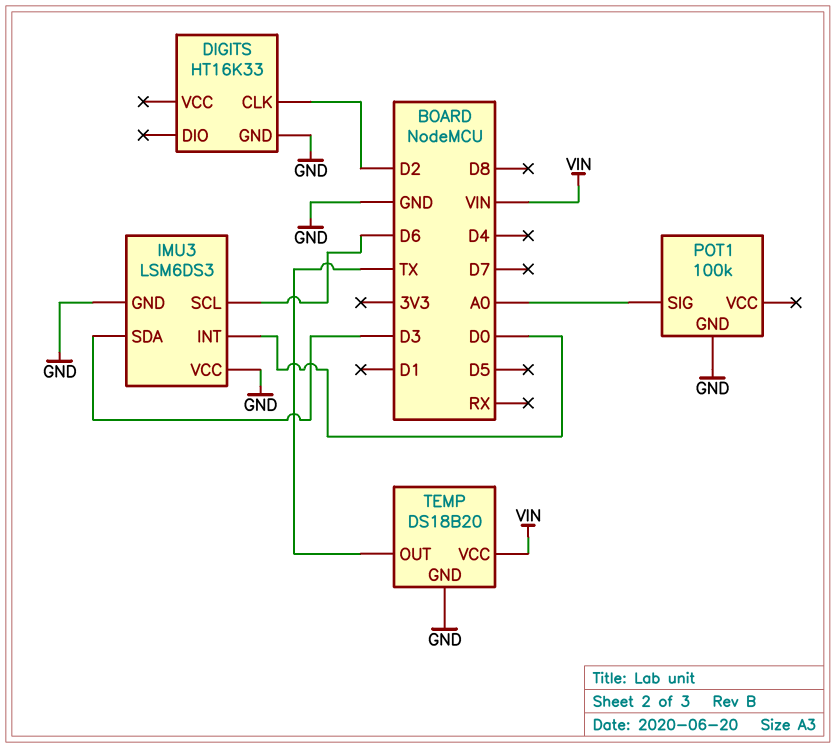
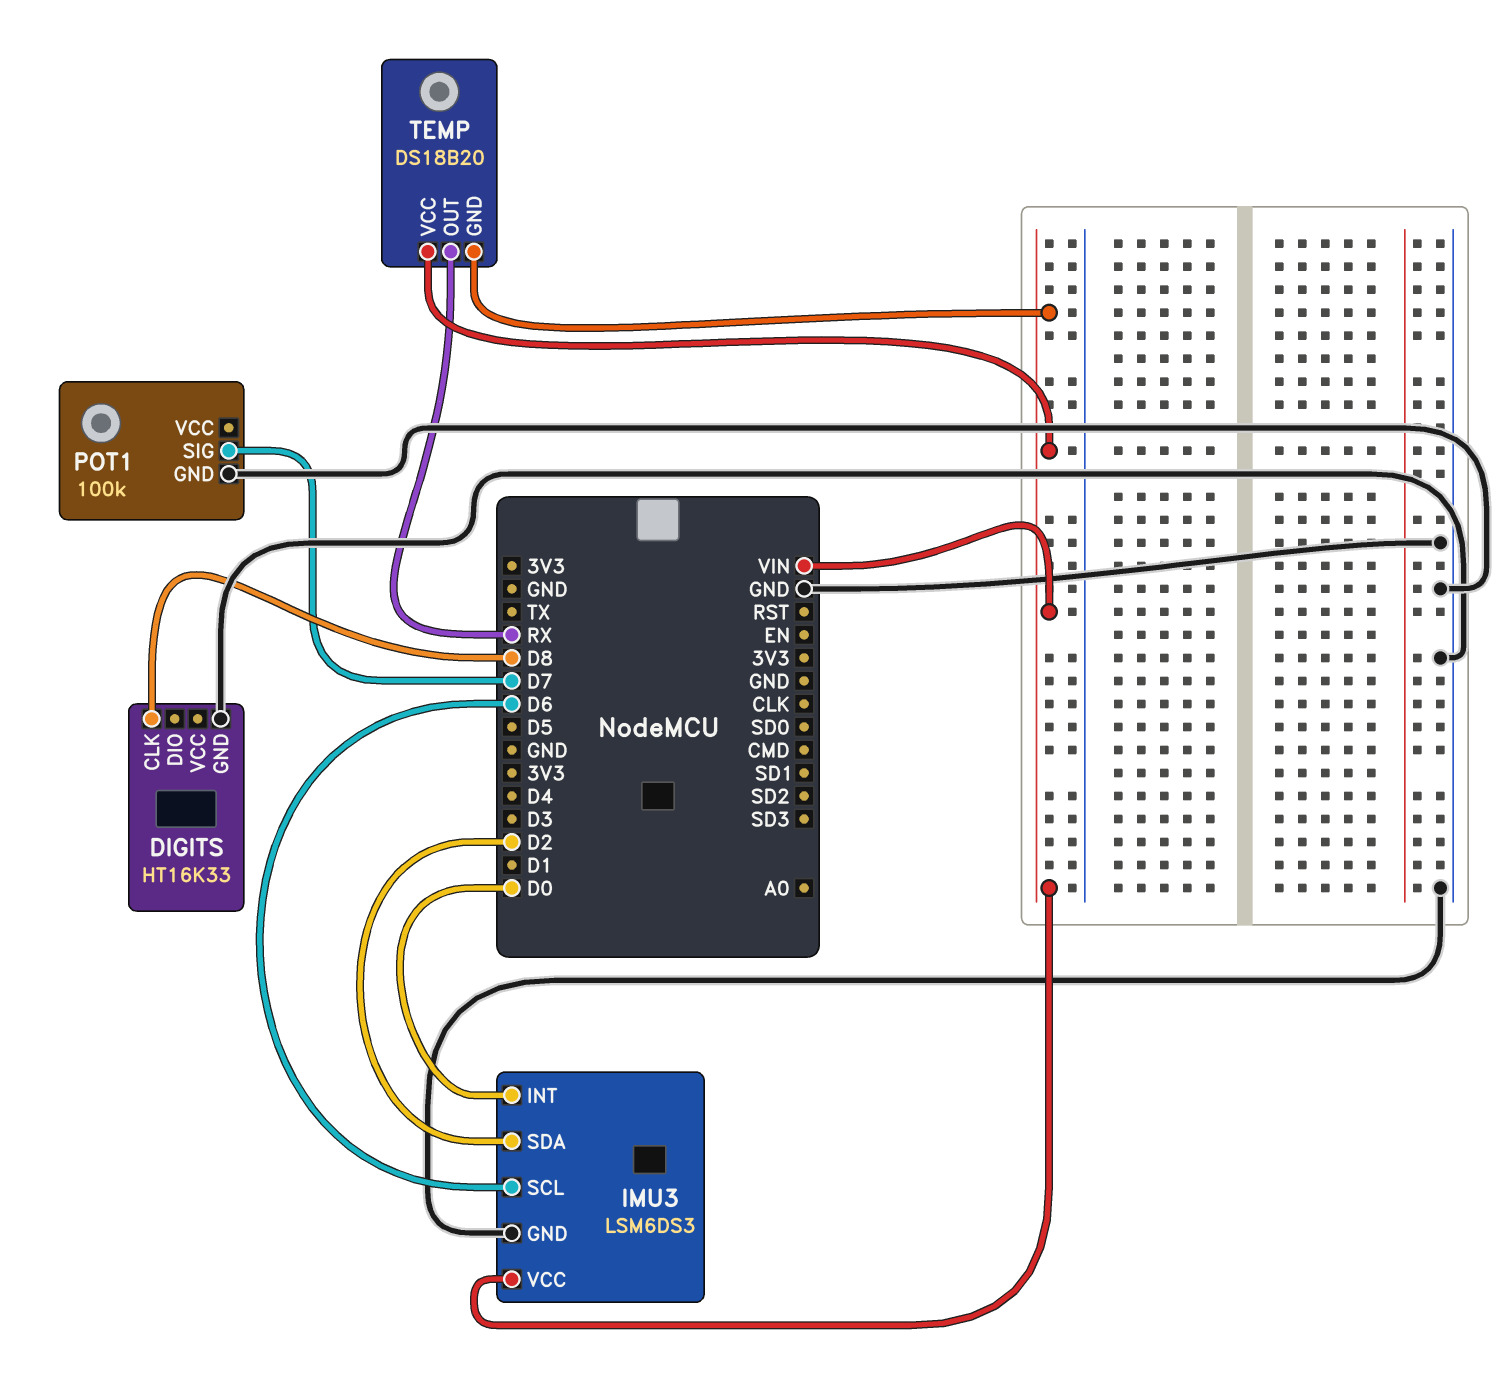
DIGITS pin CLK: D2 -> D8
IMU3 pin SDA: D3 -> D2
IMU3 pin VCC: GND -> VIN
POT1 pin SIG: A0 -> D7
TEMP pin GND: GND -> VIN
TEMP pin OUT: TX -> RX

